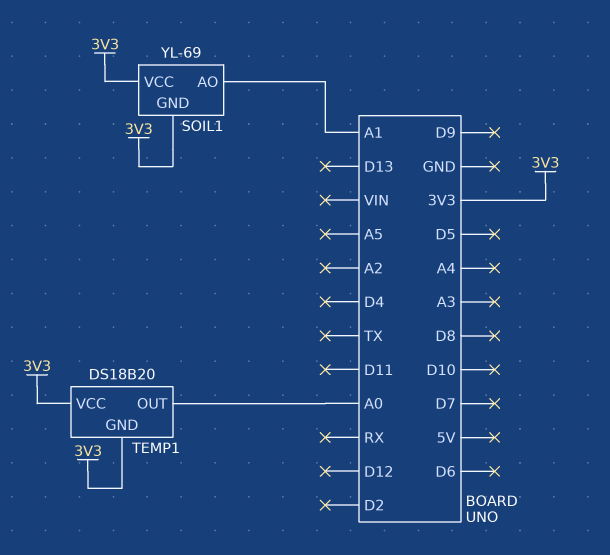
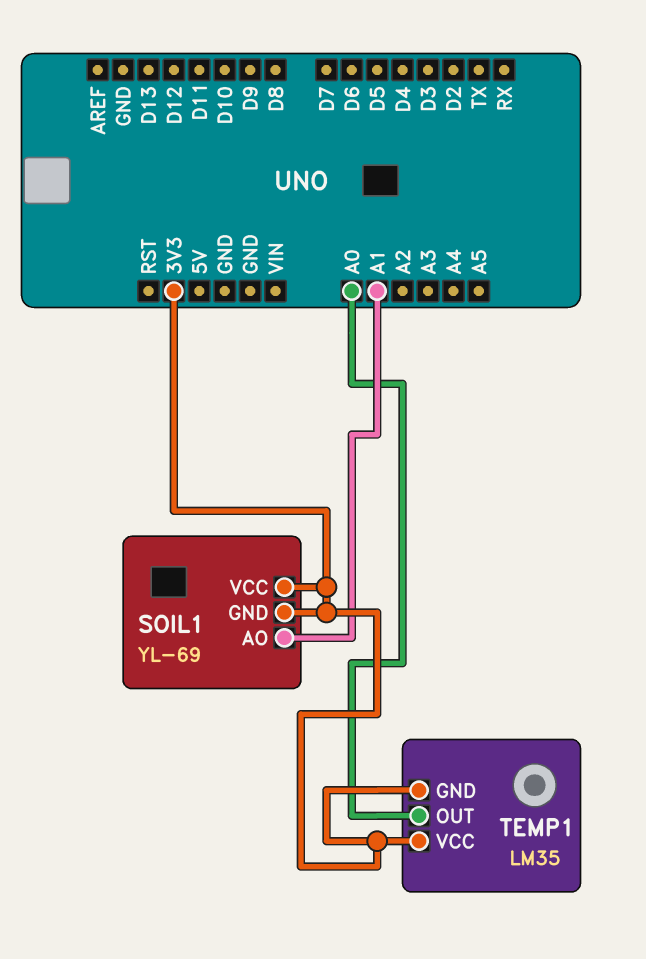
TEMP1: DS18B20 -> LM35

